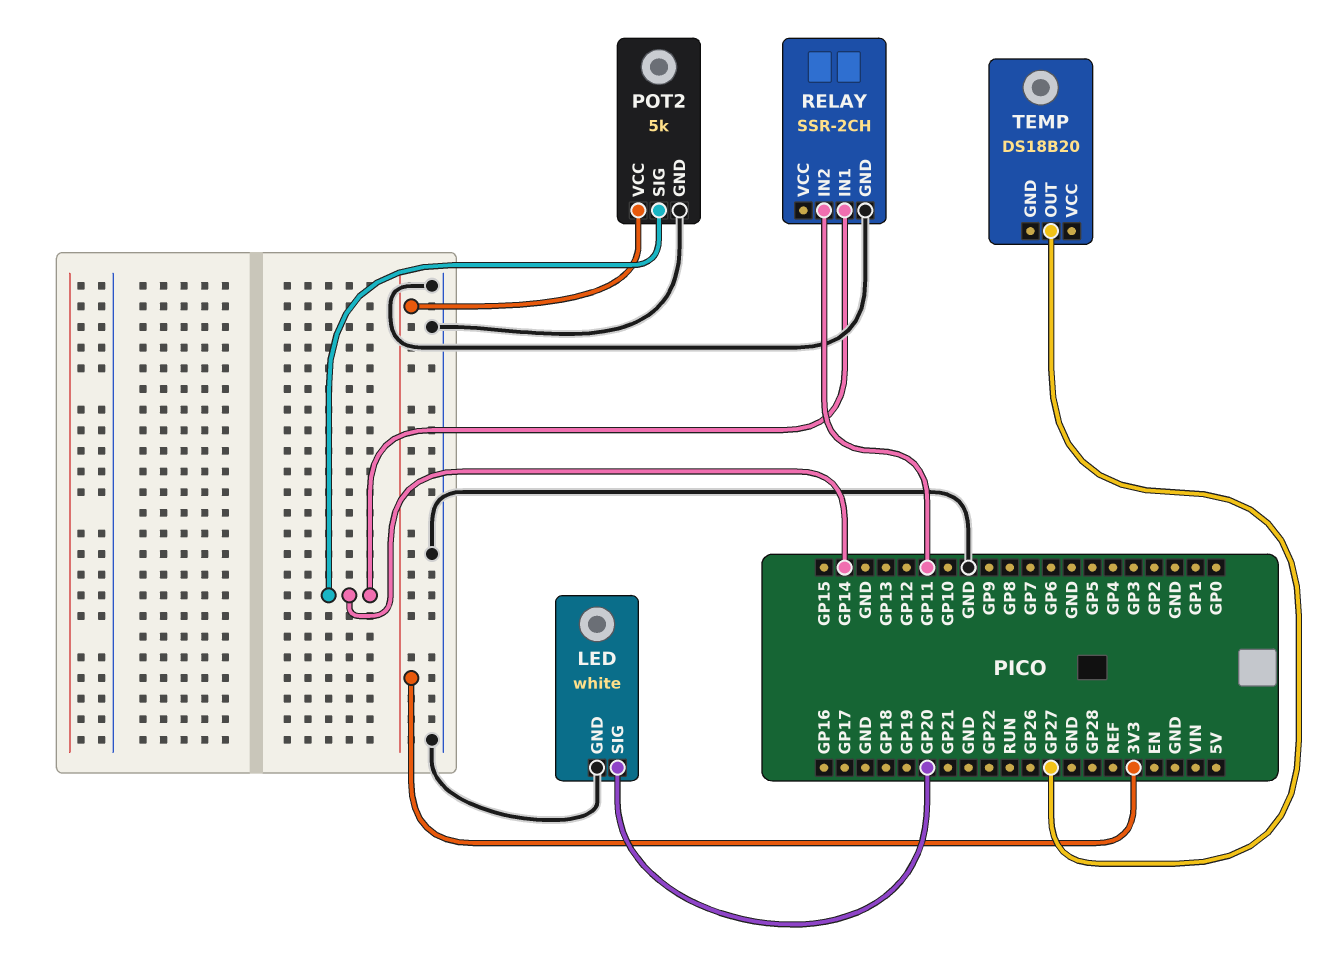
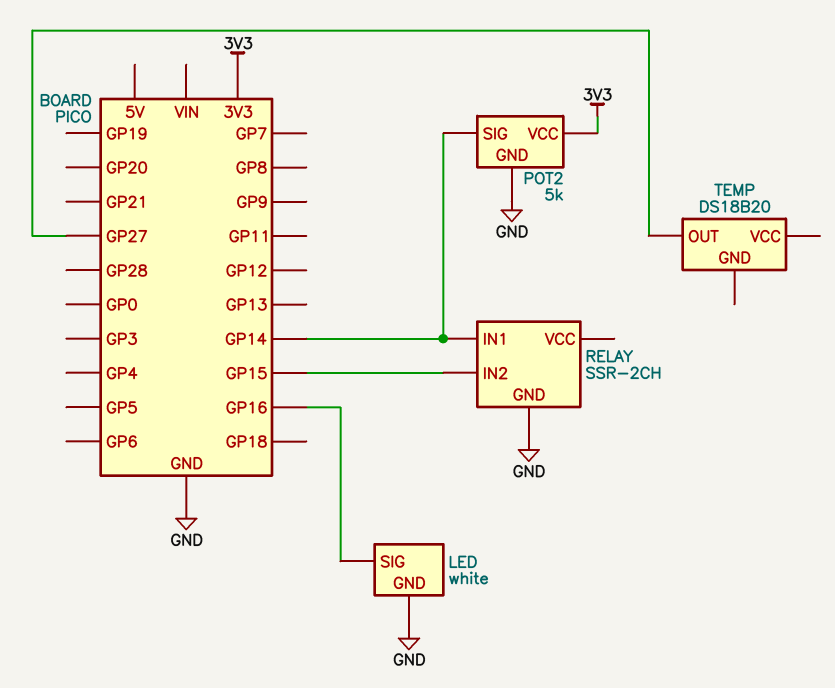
LED pin SIG: GP20 -> GP16
RELAY pin IN2: GP11 -> GP15

